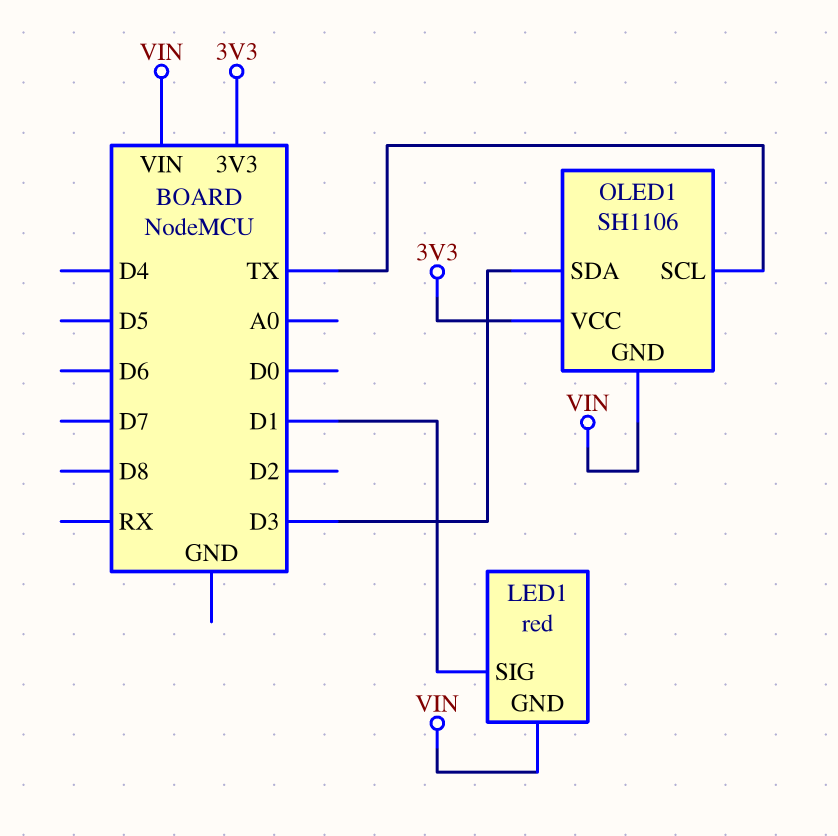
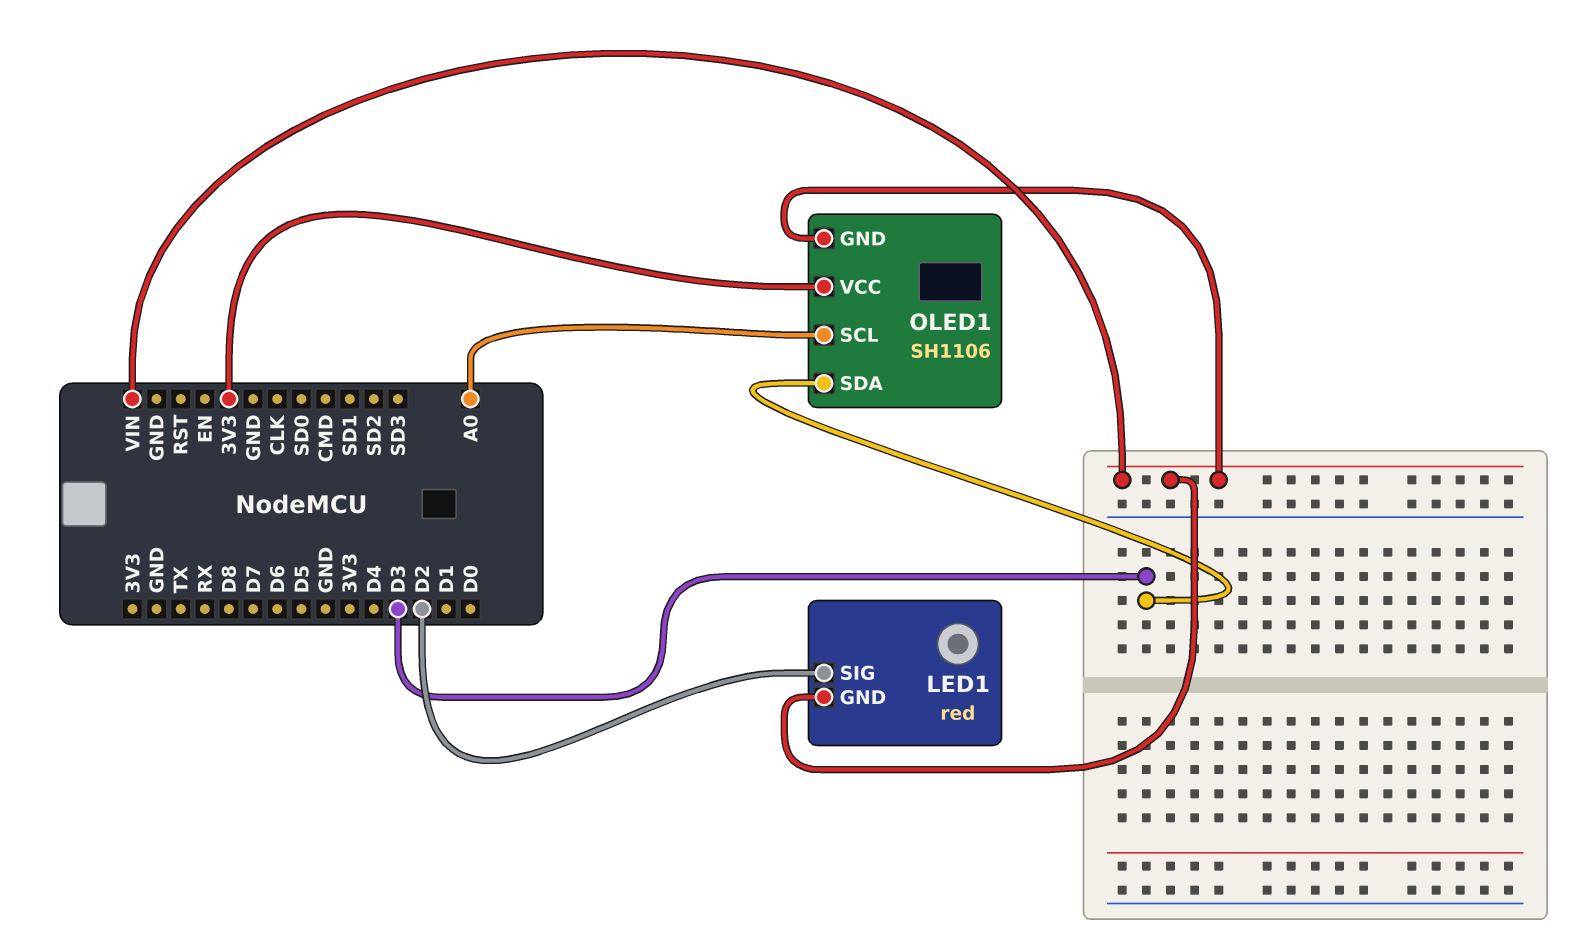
LED1 pin SIG: D1 -> D2
OLED1 pin SCL: TX -> A0

